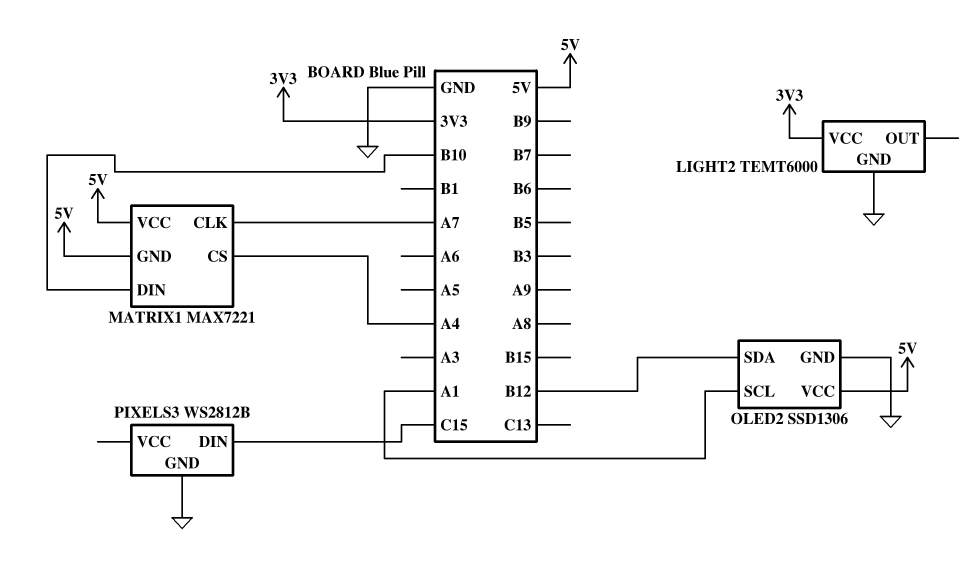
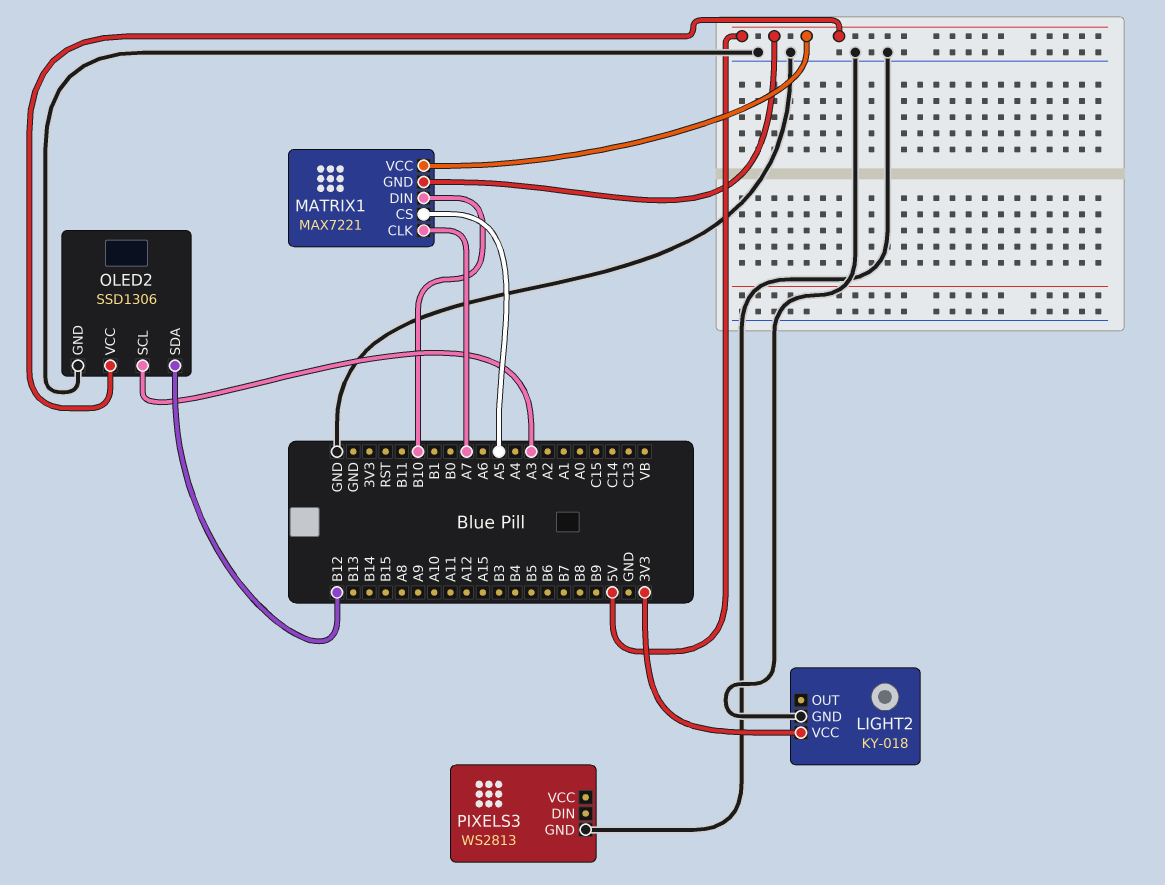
LIGHT2: TEMT6000 -> KY-018
MATRIX1 pin CS: A4 -> A5
OLED2 pin SCL: A1 -> A3
PIXELS3: WS2812B -> WS2813
PIXELS3 pin DIN: C15 -> none

